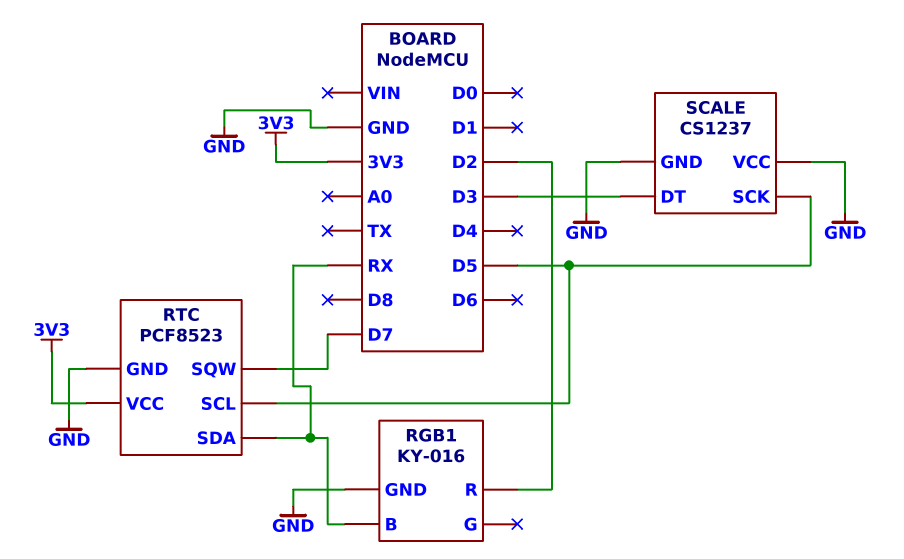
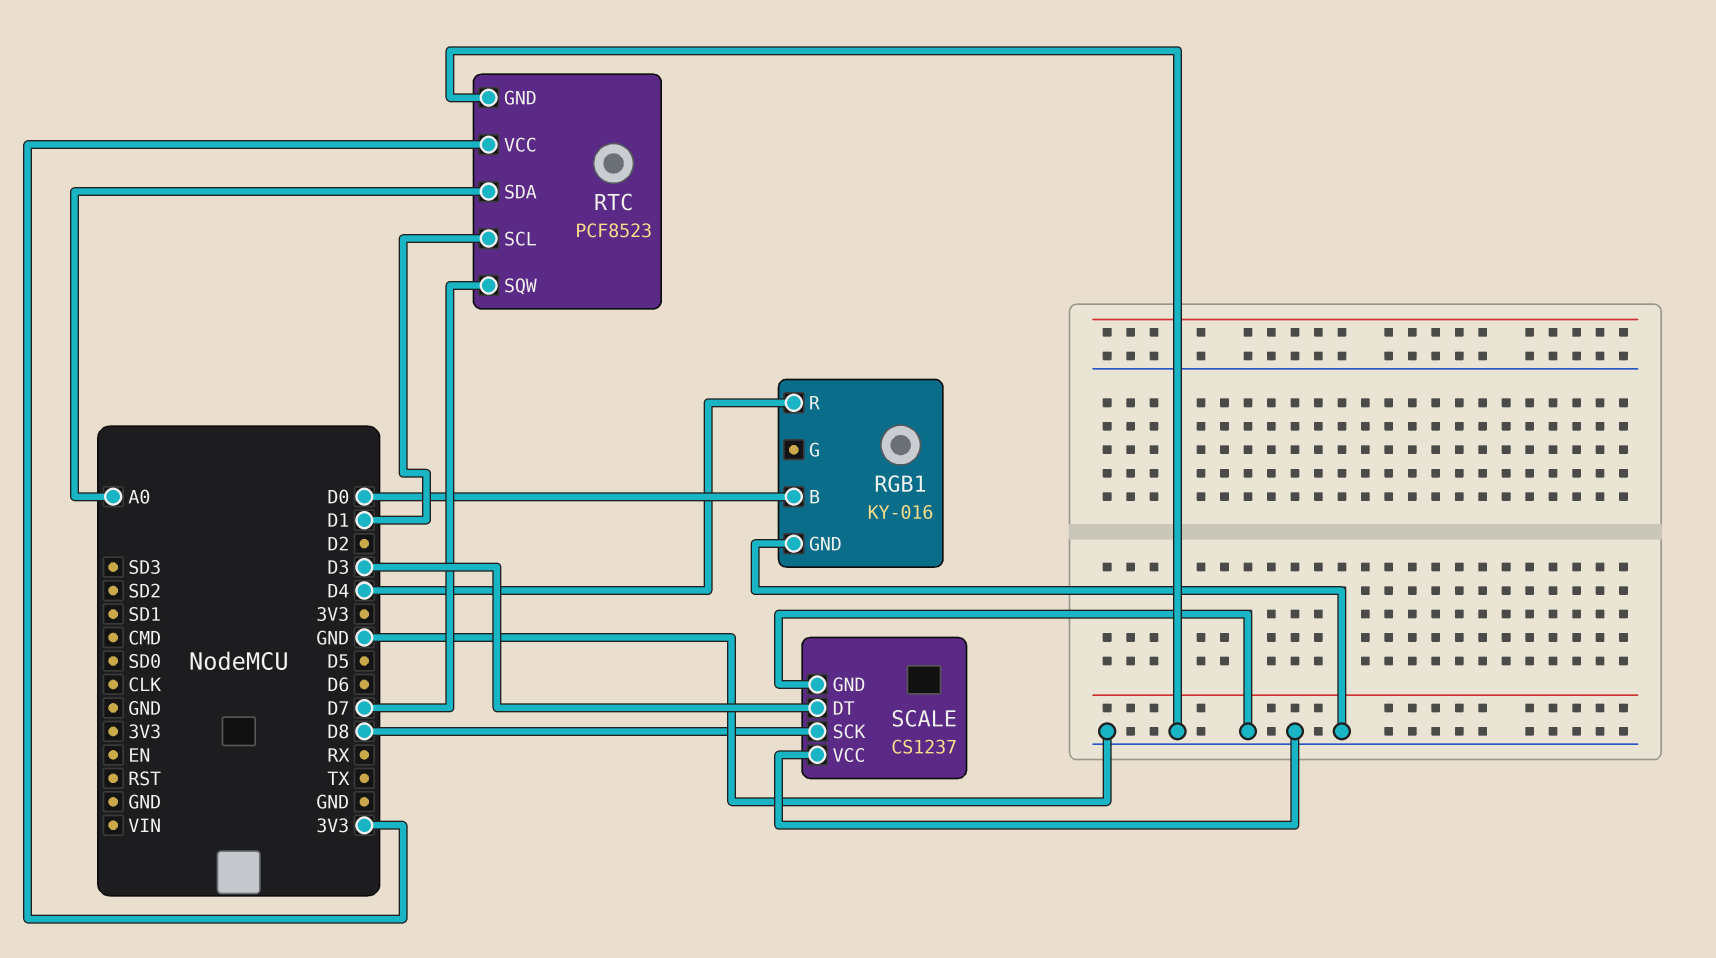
RGB1 pin B: RX -> D0
RGB1 pin R: D2 -> D4
RTC pin SCL: D5 -> D1
RTC pin SDA: RX -> A0
SCALE pin SCK: D5 -> D8

